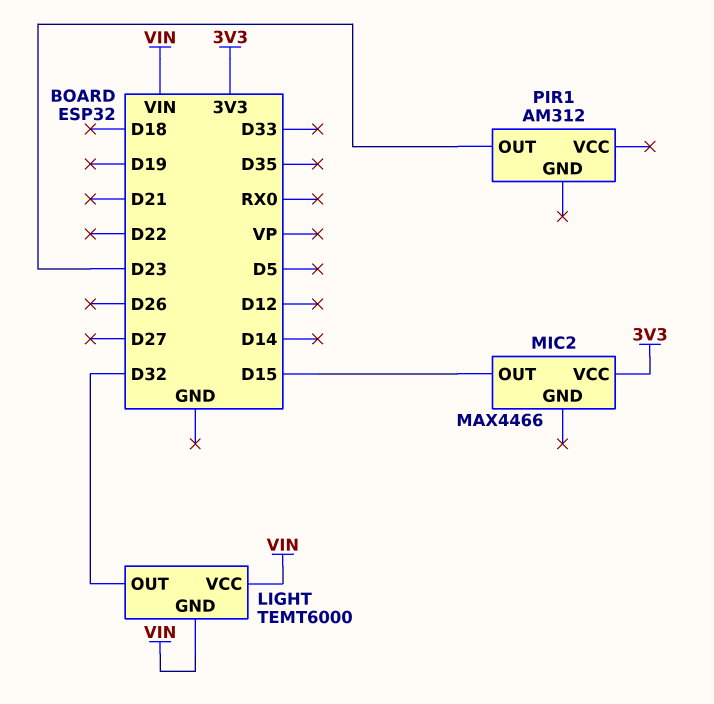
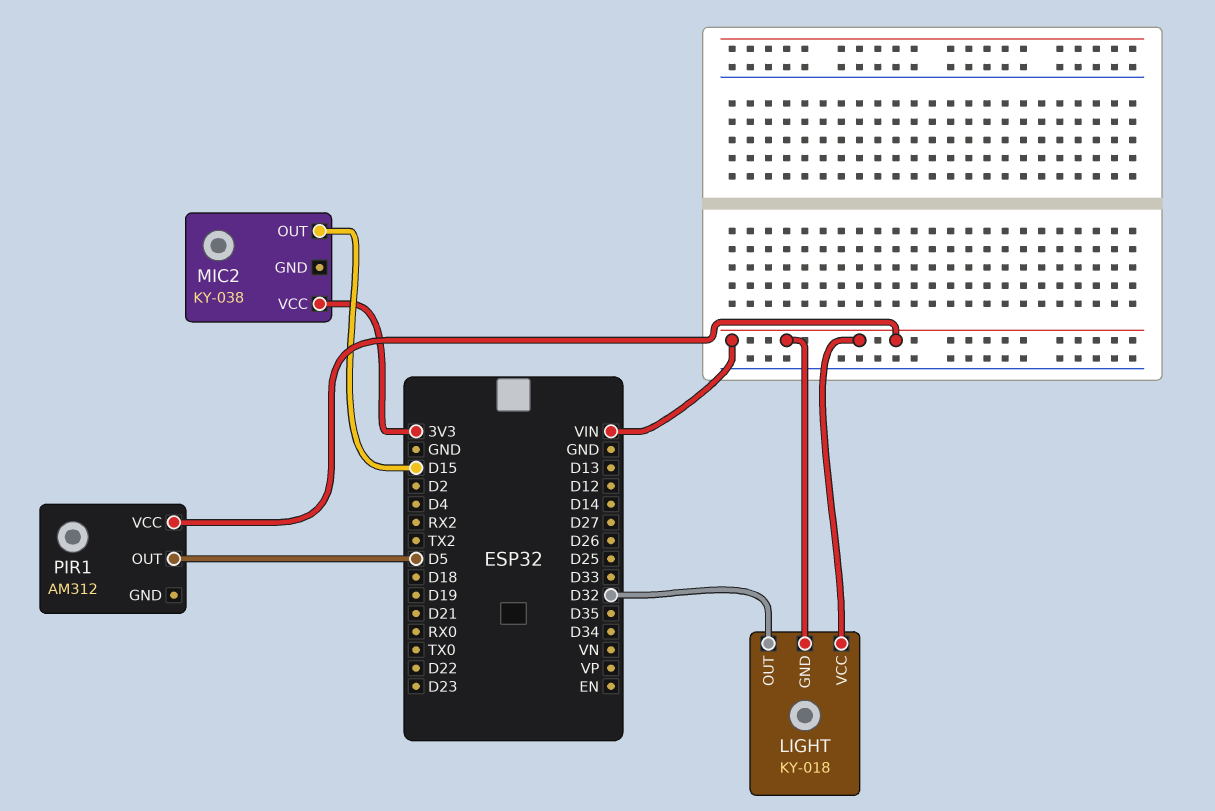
LIGHT: TEMT6000 -> KY-018
MIC2: MAX4466 -> KY-038
PIR1 pin OUT: D23 -> D5
PIR1 pin VCC: none -> VIN

